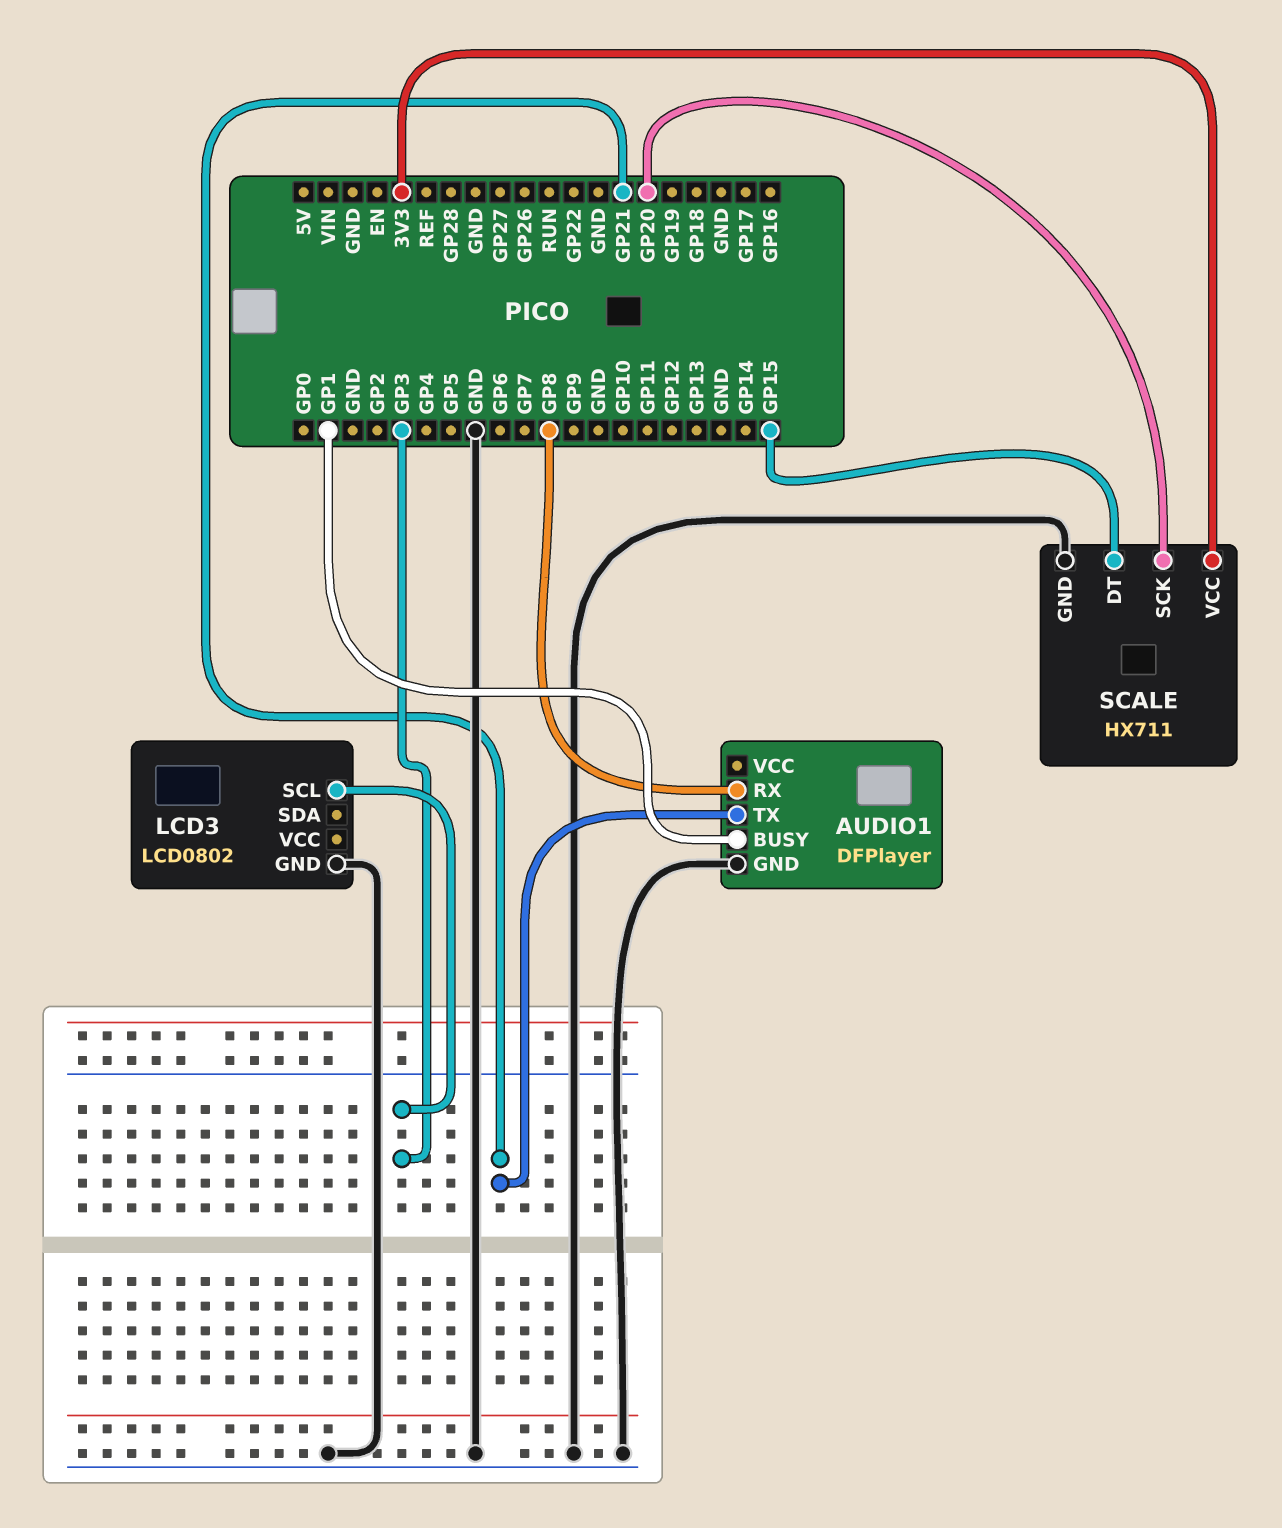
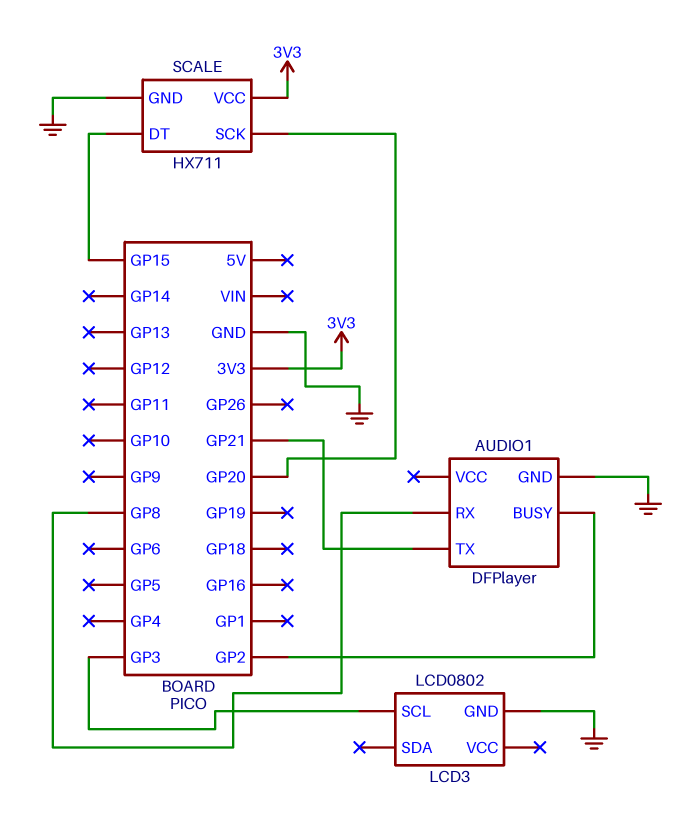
AUDIO1 pin BUSY: GP1 -> GP2

